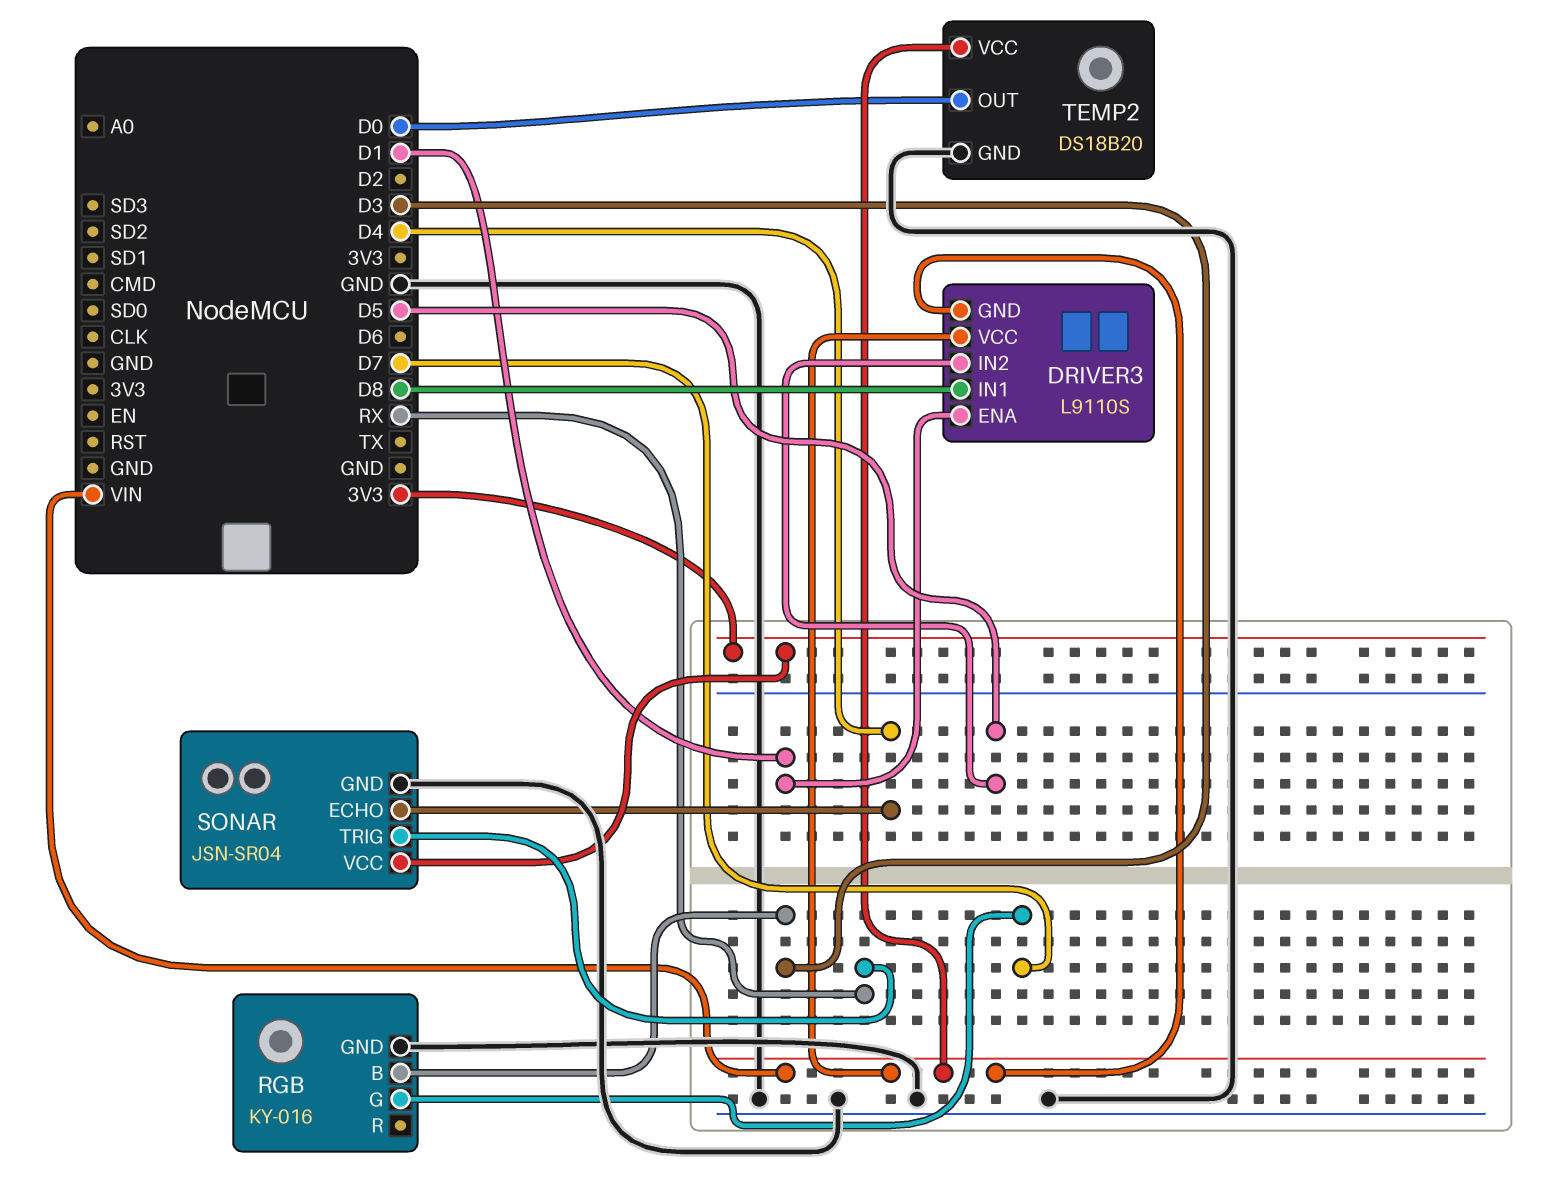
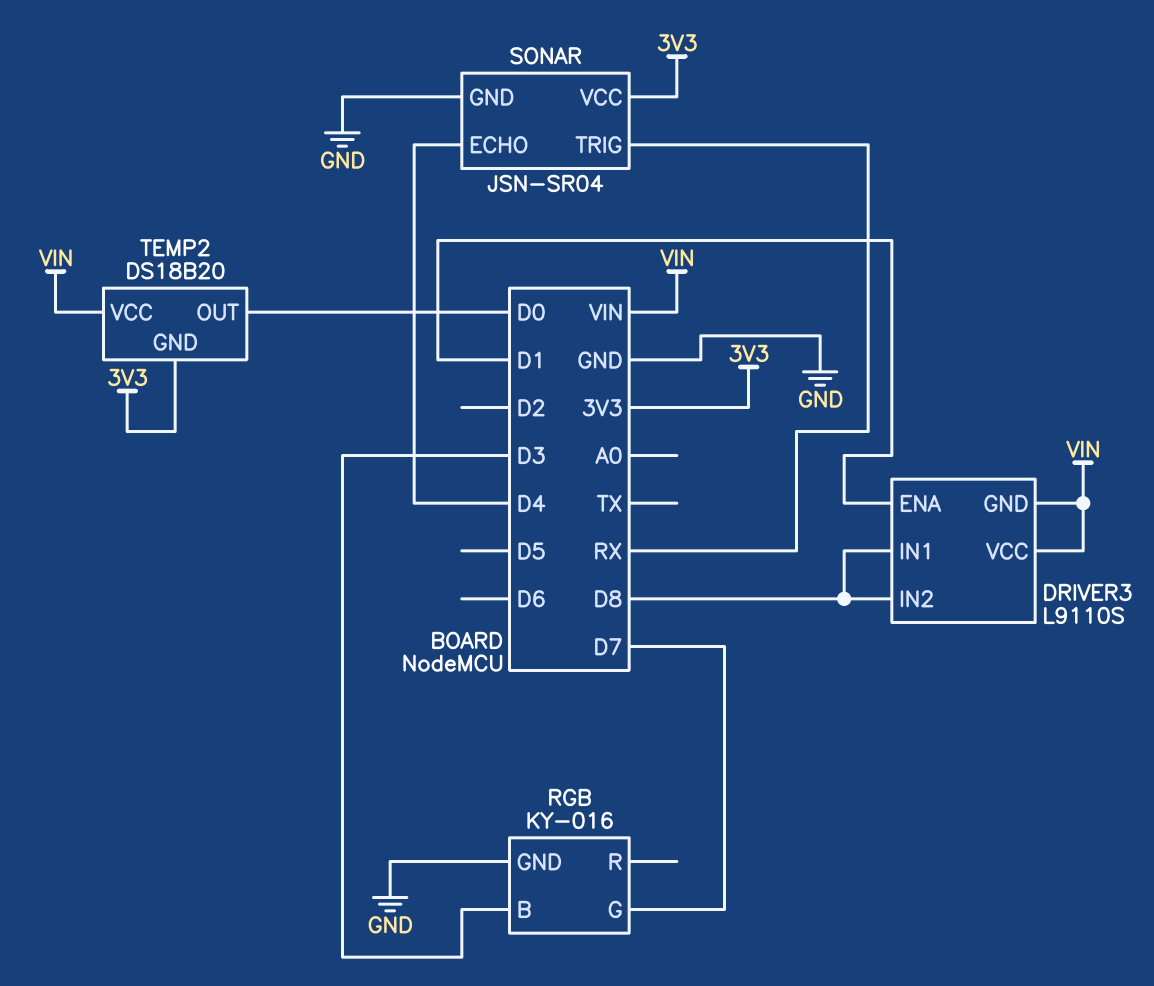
DRIVER3 pin IN2: D5 -> D8
TEMP2 pin GND: GND -> 3V3

